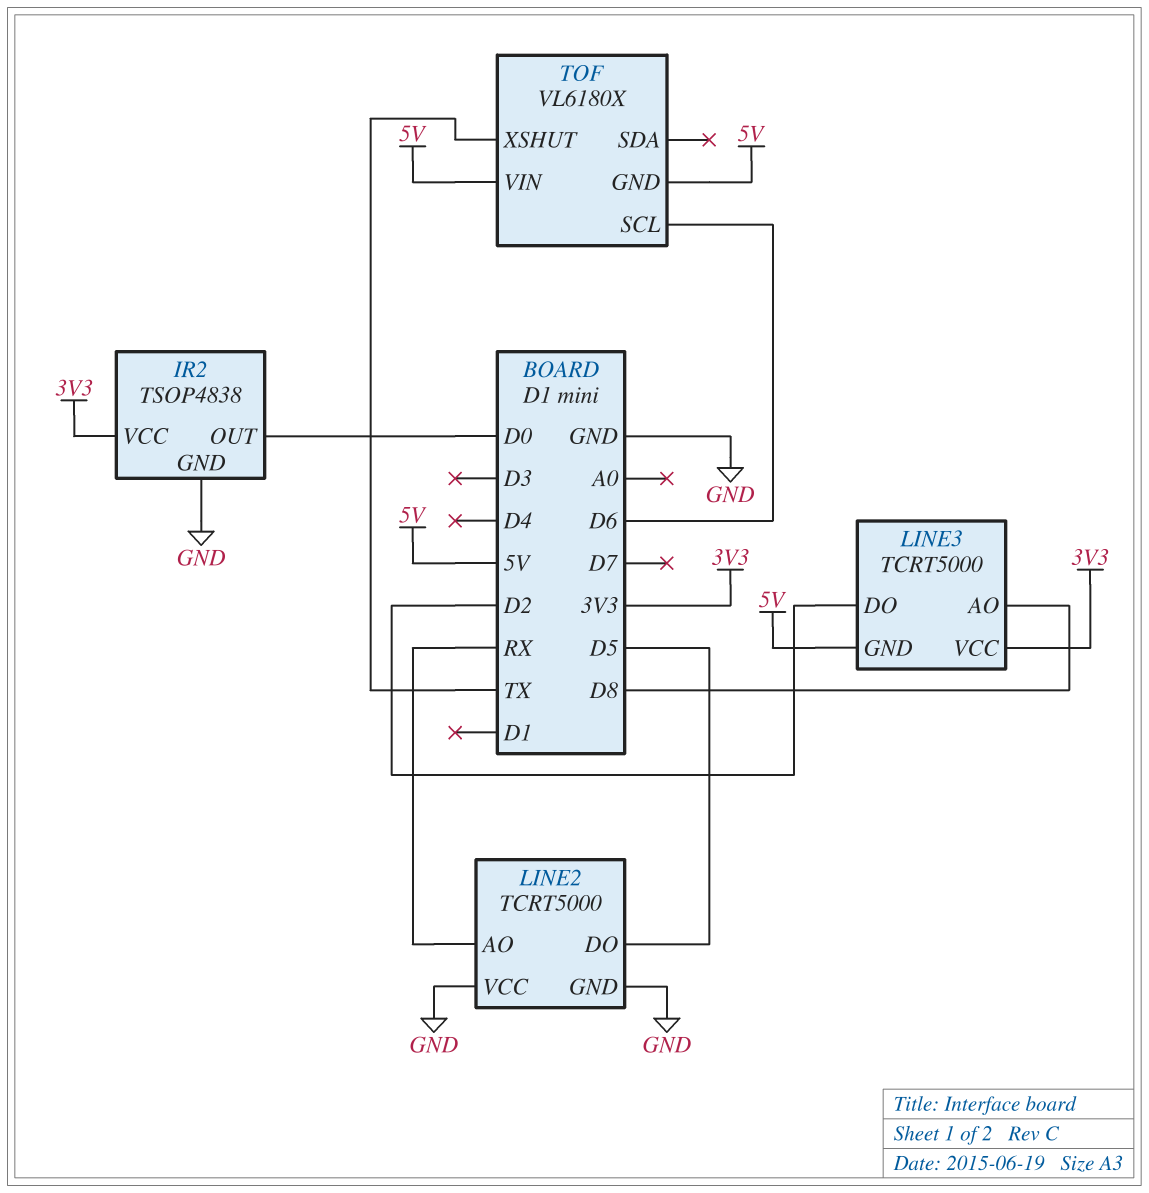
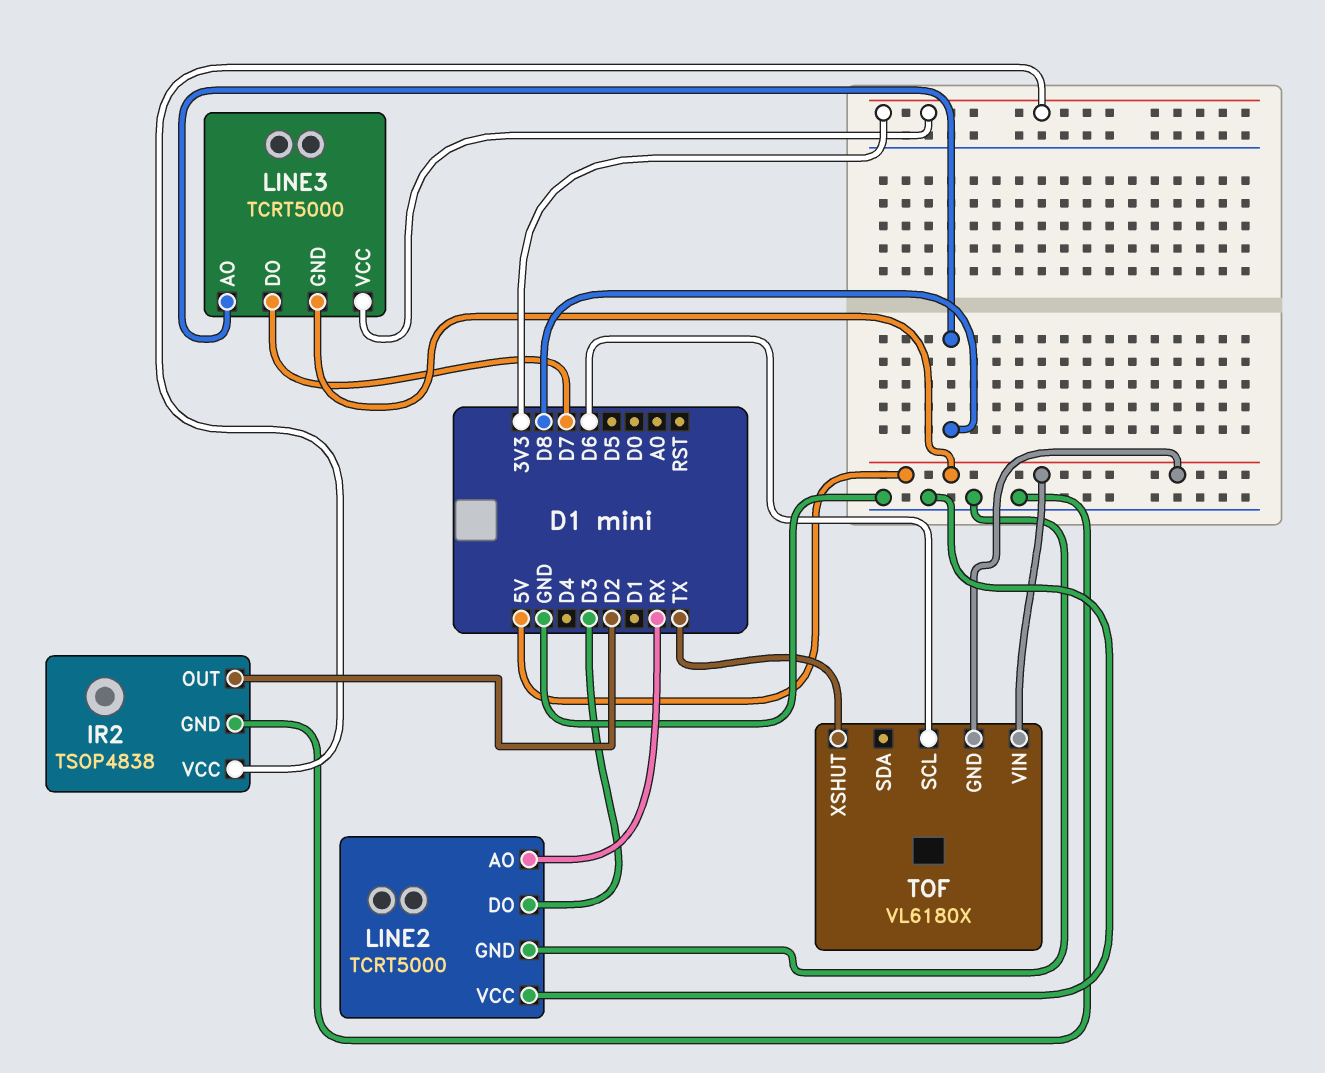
IR2 pin OUT: D0 -> D2
LINE2 pin DO: D5 -> D3
LINE3 pin DO: D2 -> D7

